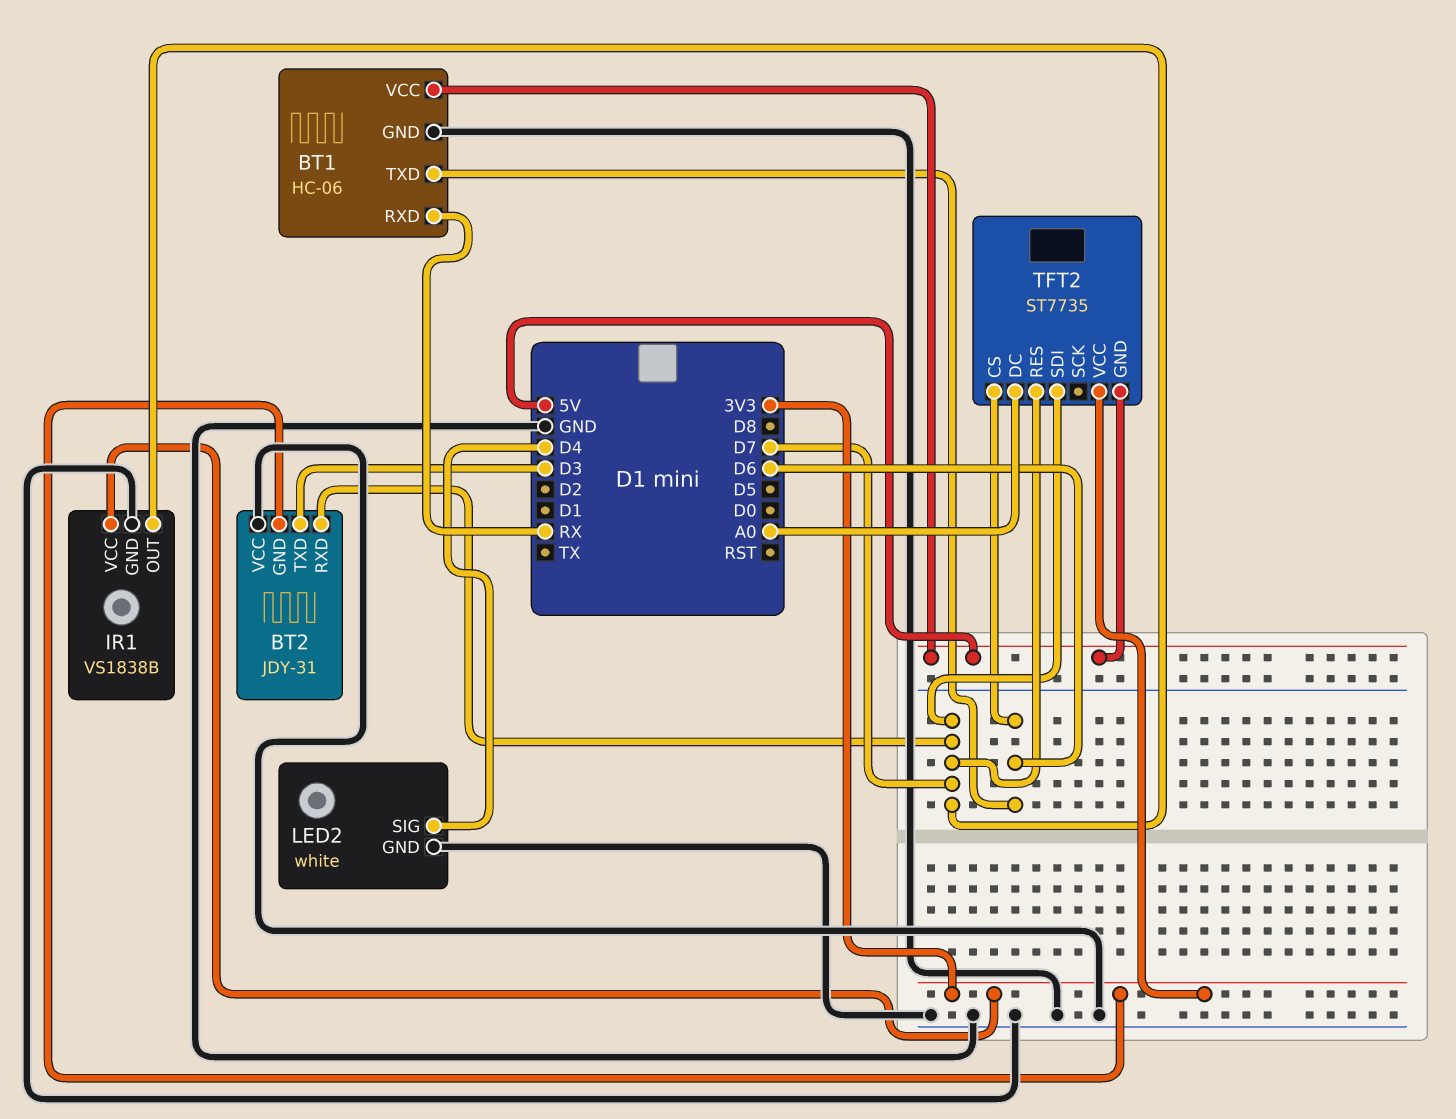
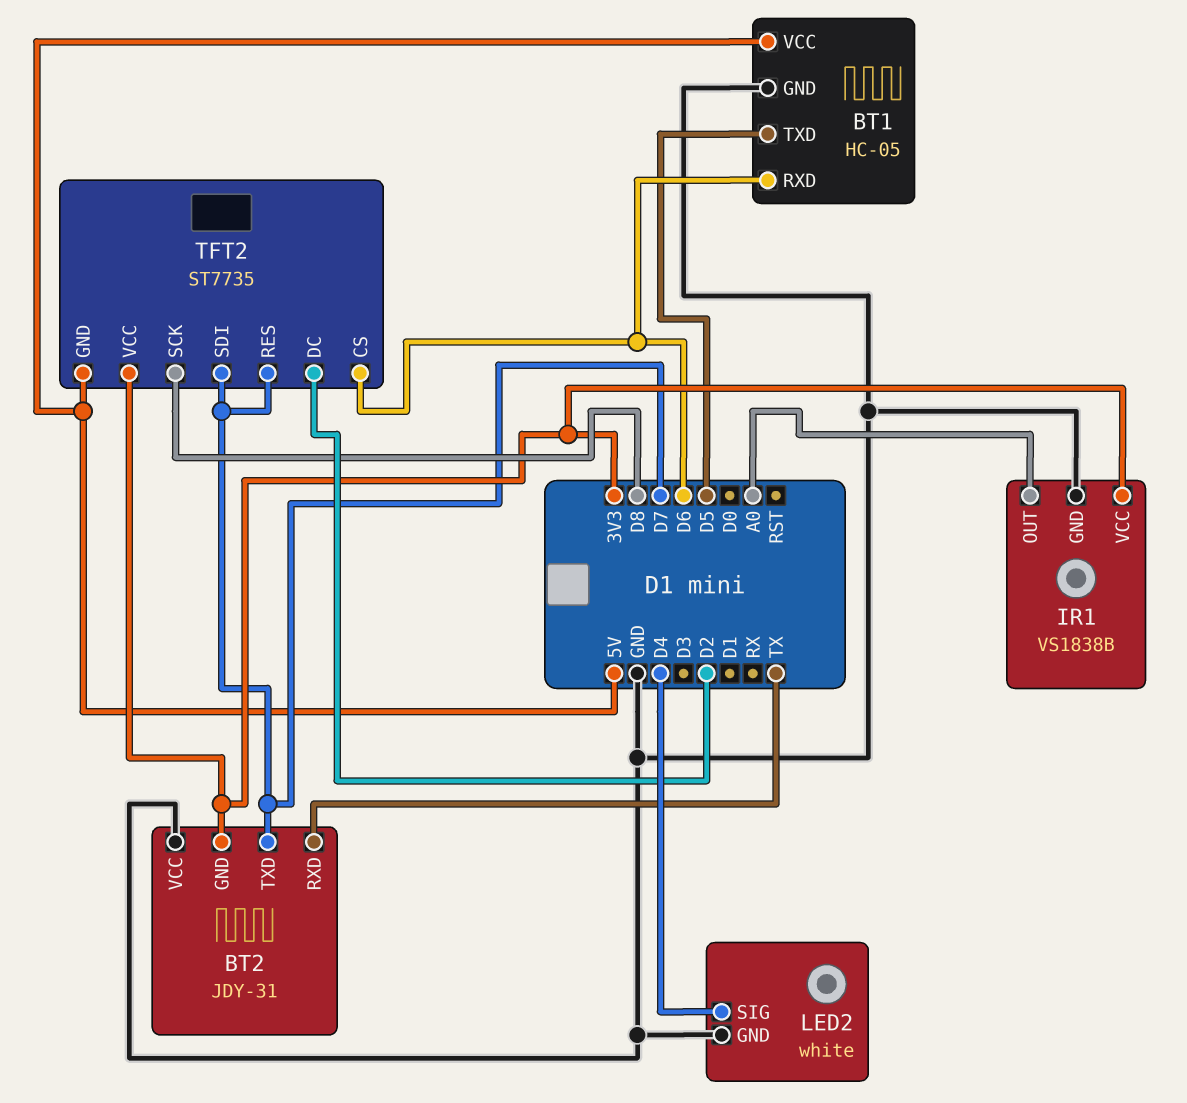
BT1: HC-06 -> HC-05
BT1 pin RXD: RX -> D6
BT1 pin TXD: D6 -> D5
BT2 pin RXD: D7 -> TX
BT2 pin TXD: D3 -> D7
IR1 pin OUT: D7 -> A0
TFT2 pin DC: A0 -> D2
TFT2 pin SCK: none -> D8

